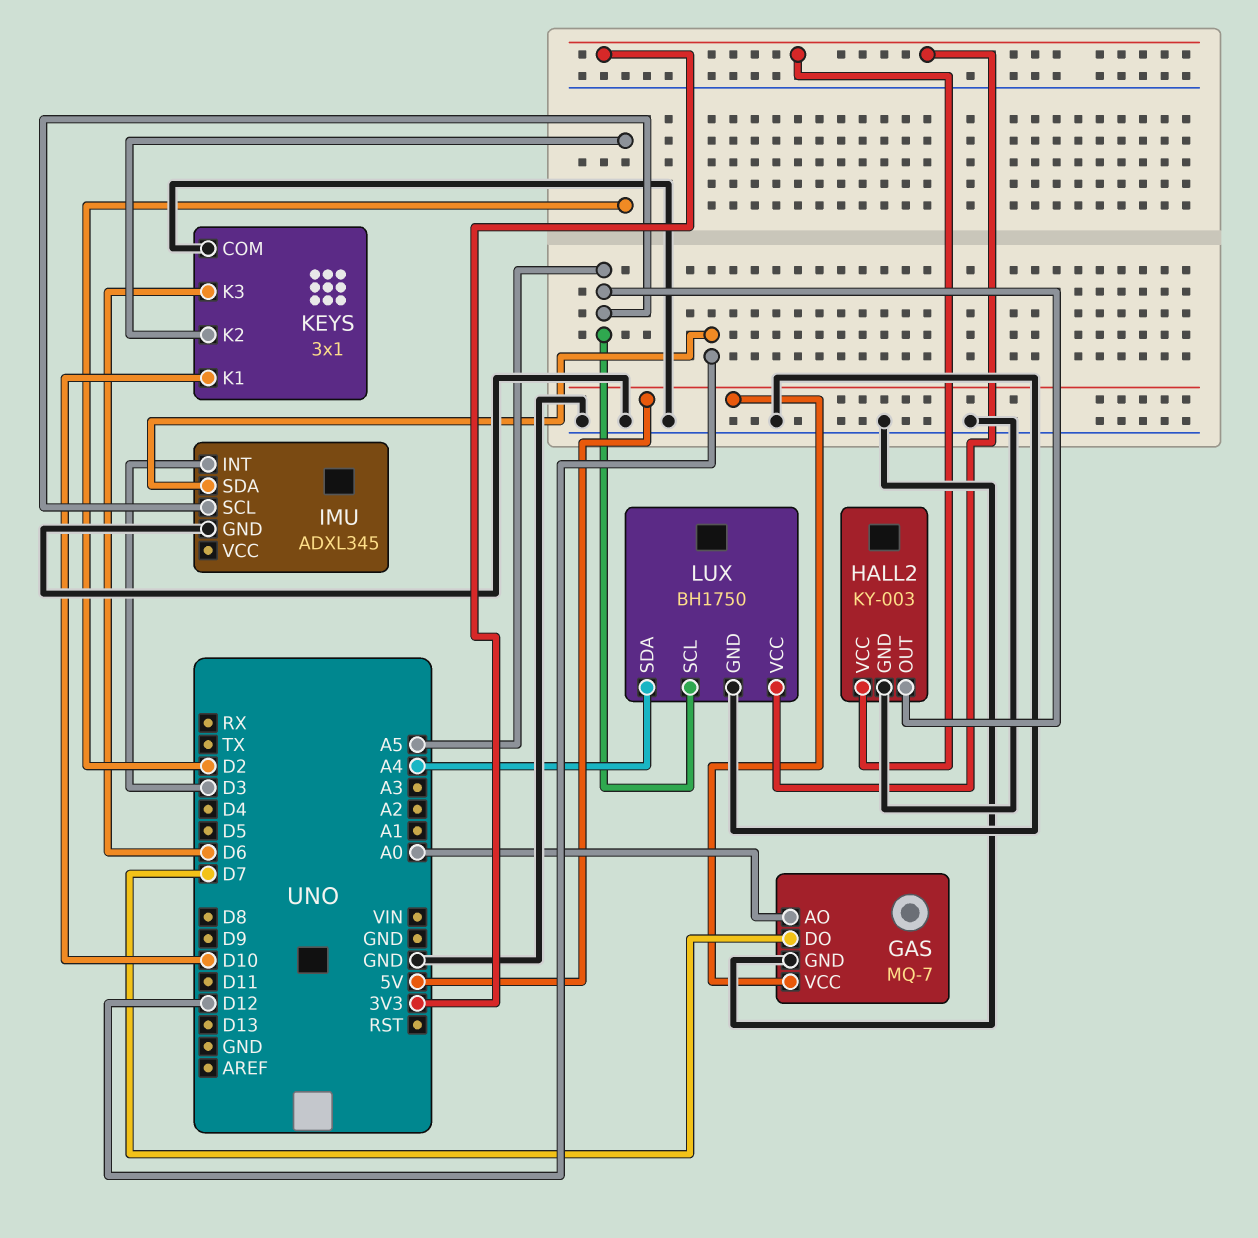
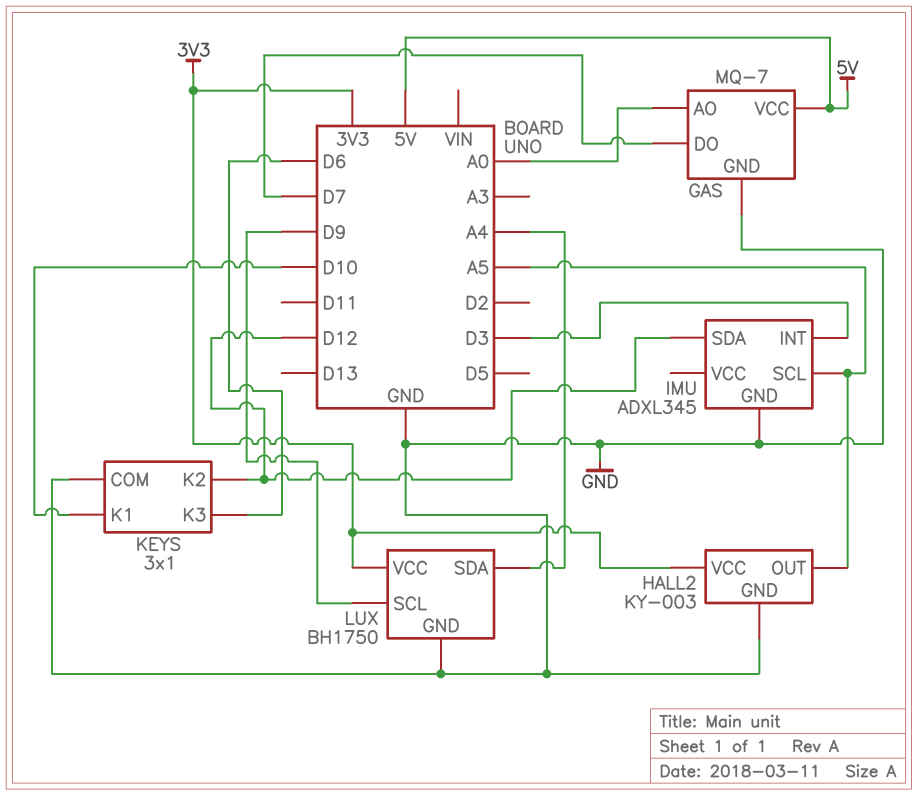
KEYS pin K2: D2 -> D12
LUX pin SCL: A5 -> D9

